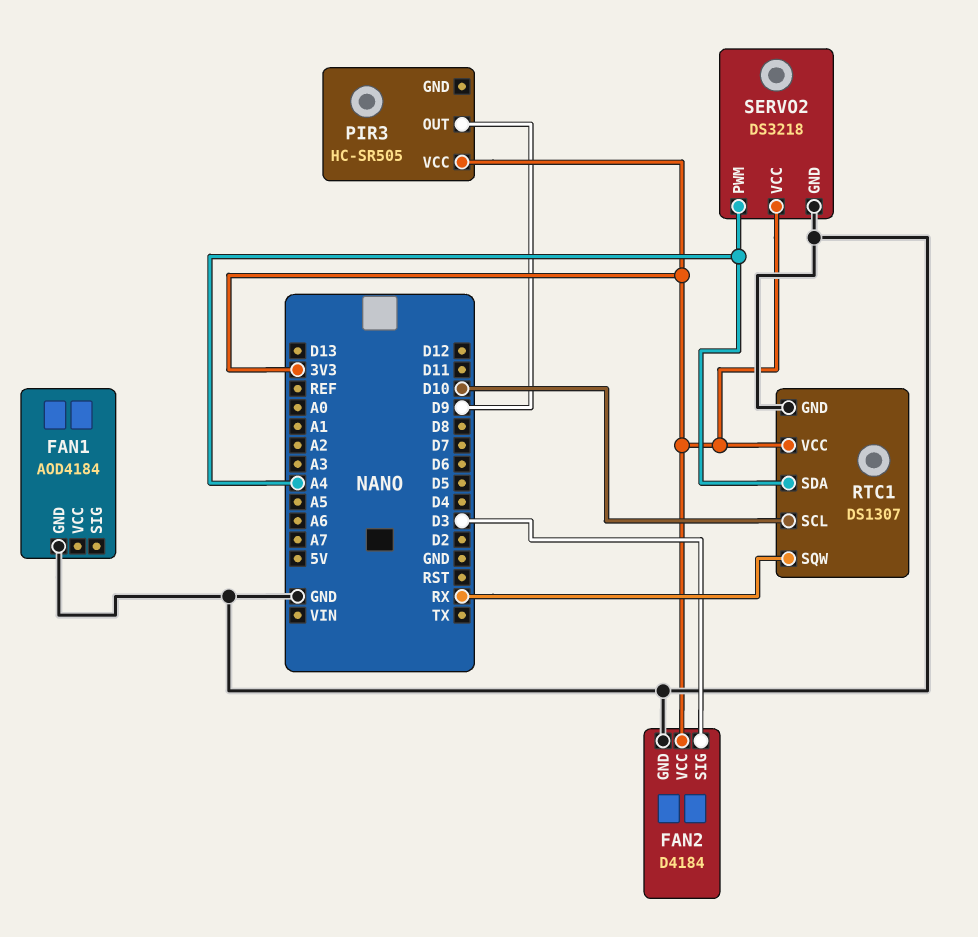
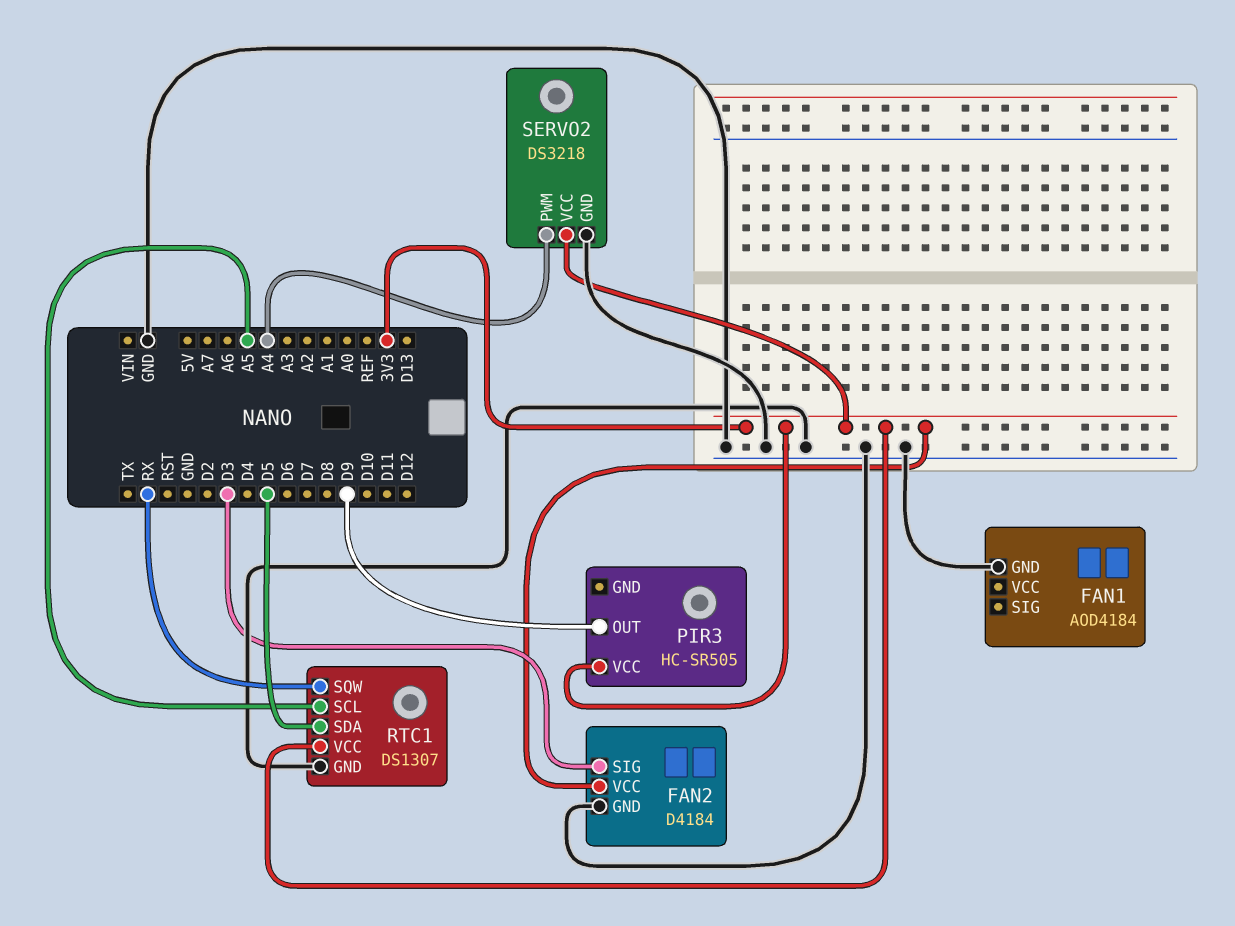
RTC1 pin SCL: D10 -> A5
RTC1 pin SDA: A4 -> D5

